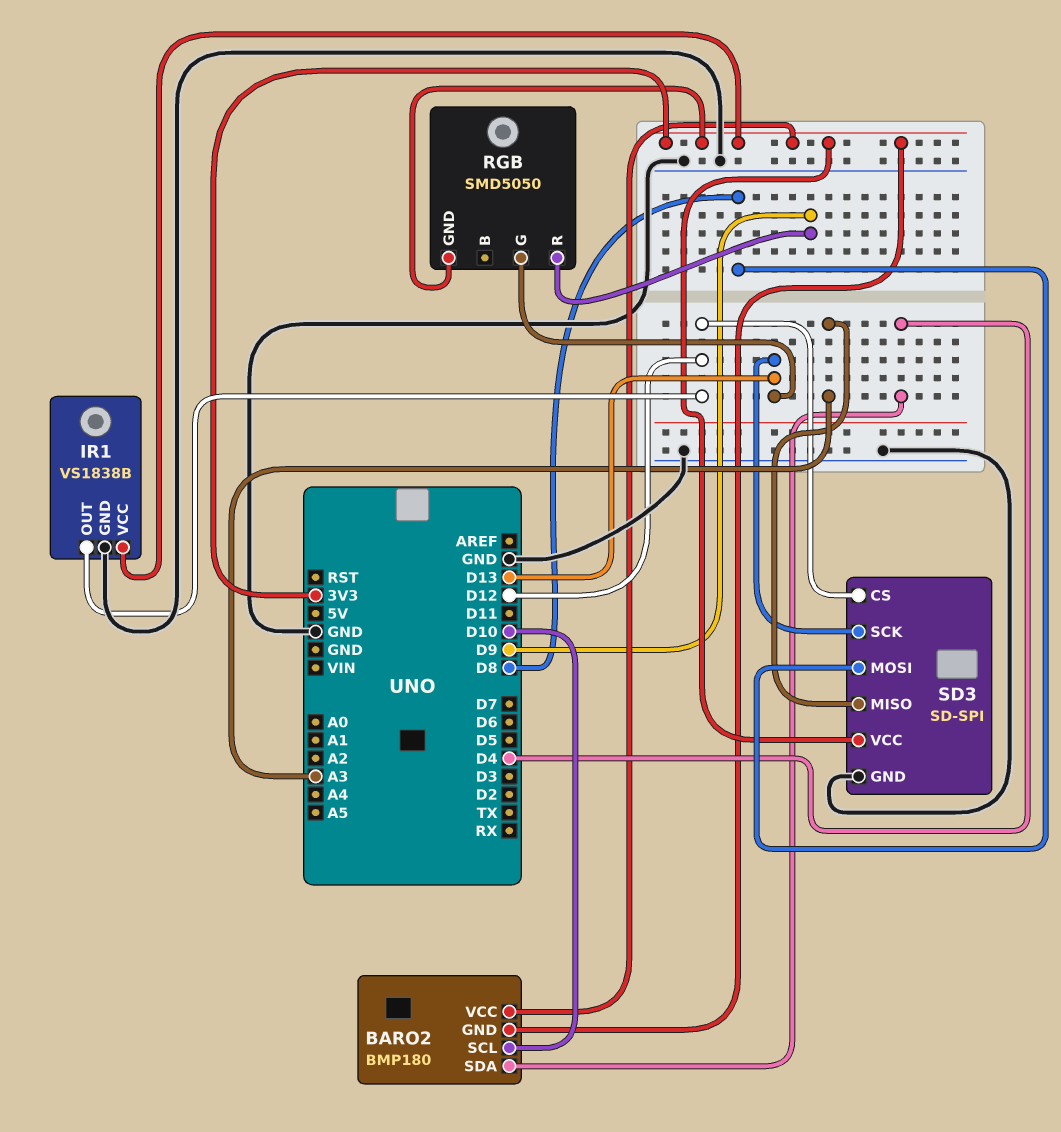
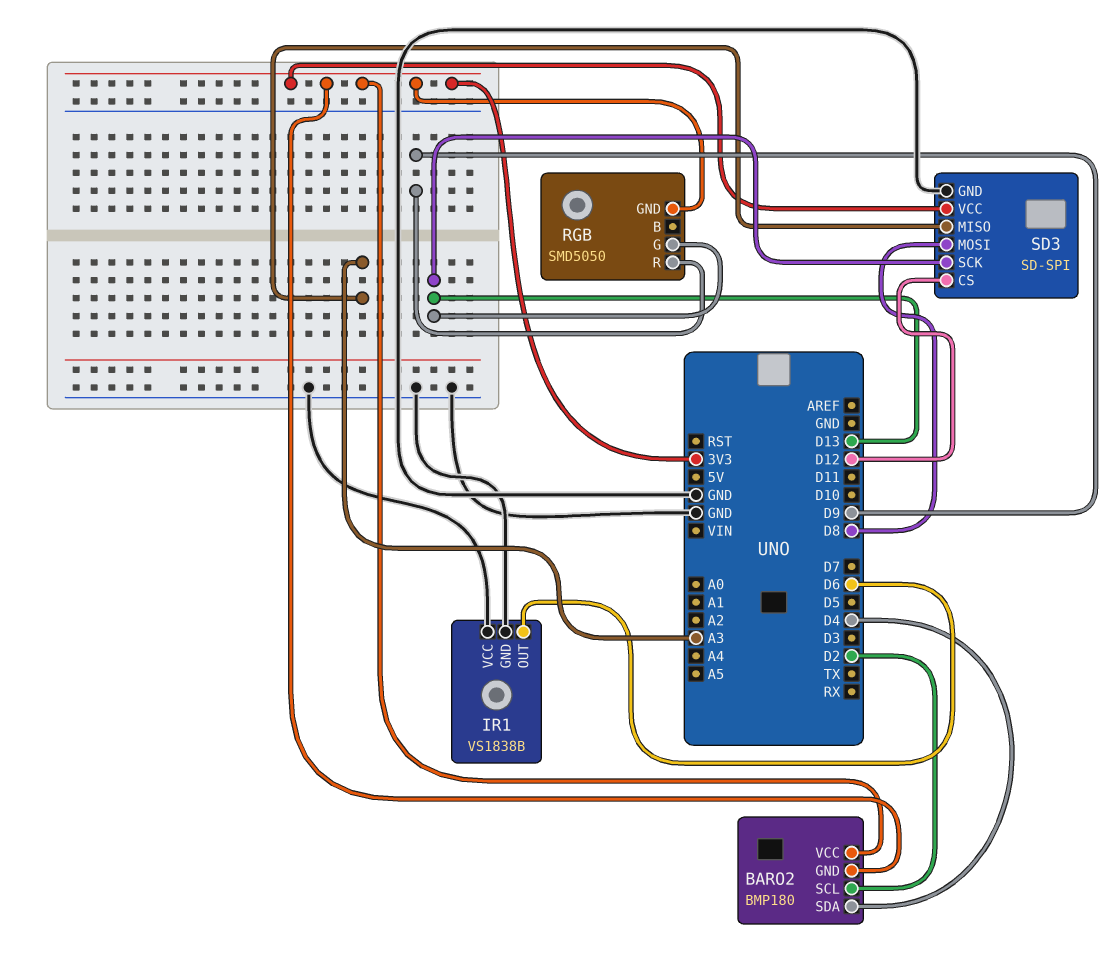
BARO2 pin SCL: D10 -> D2
IR1 pin OUT: D12 -> D6
IR1 pin VCC: 3V3 -> GND

